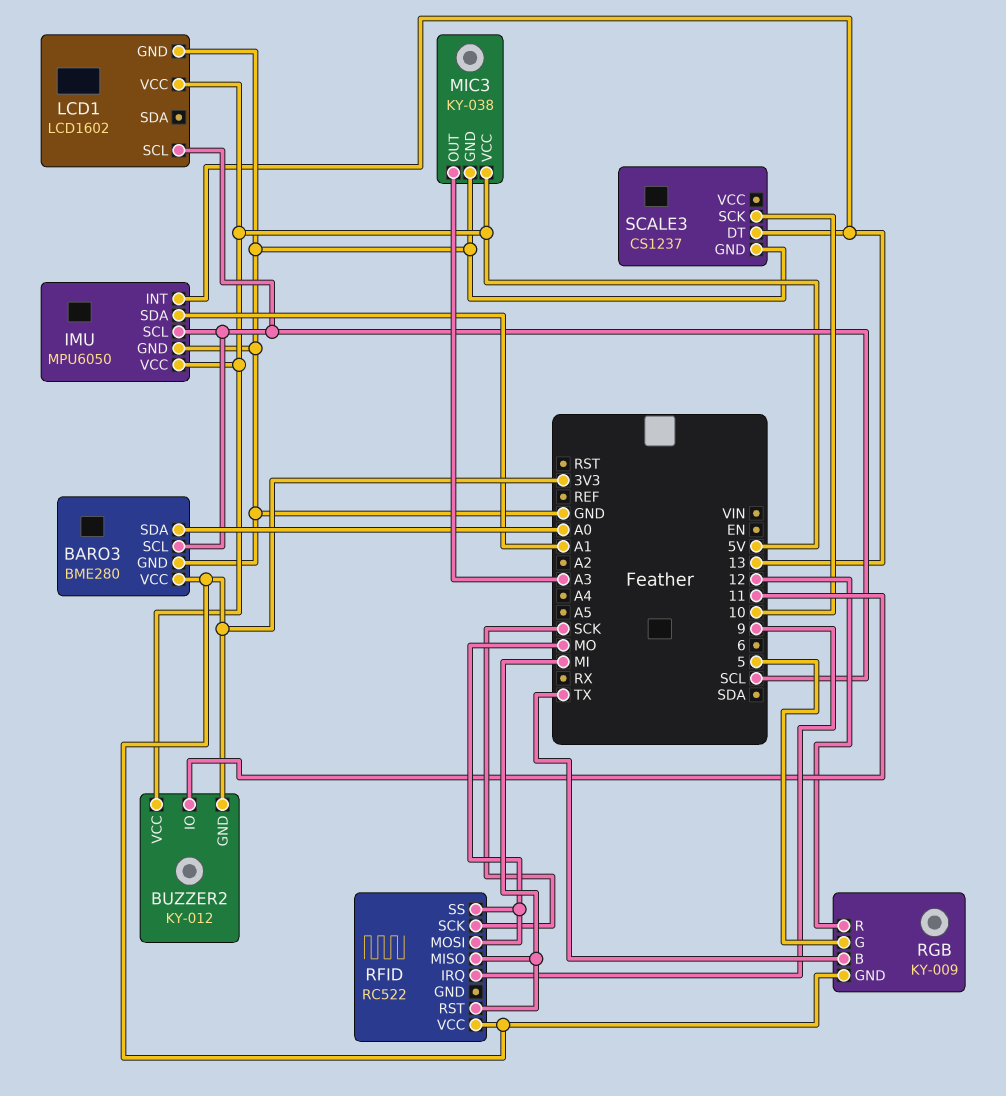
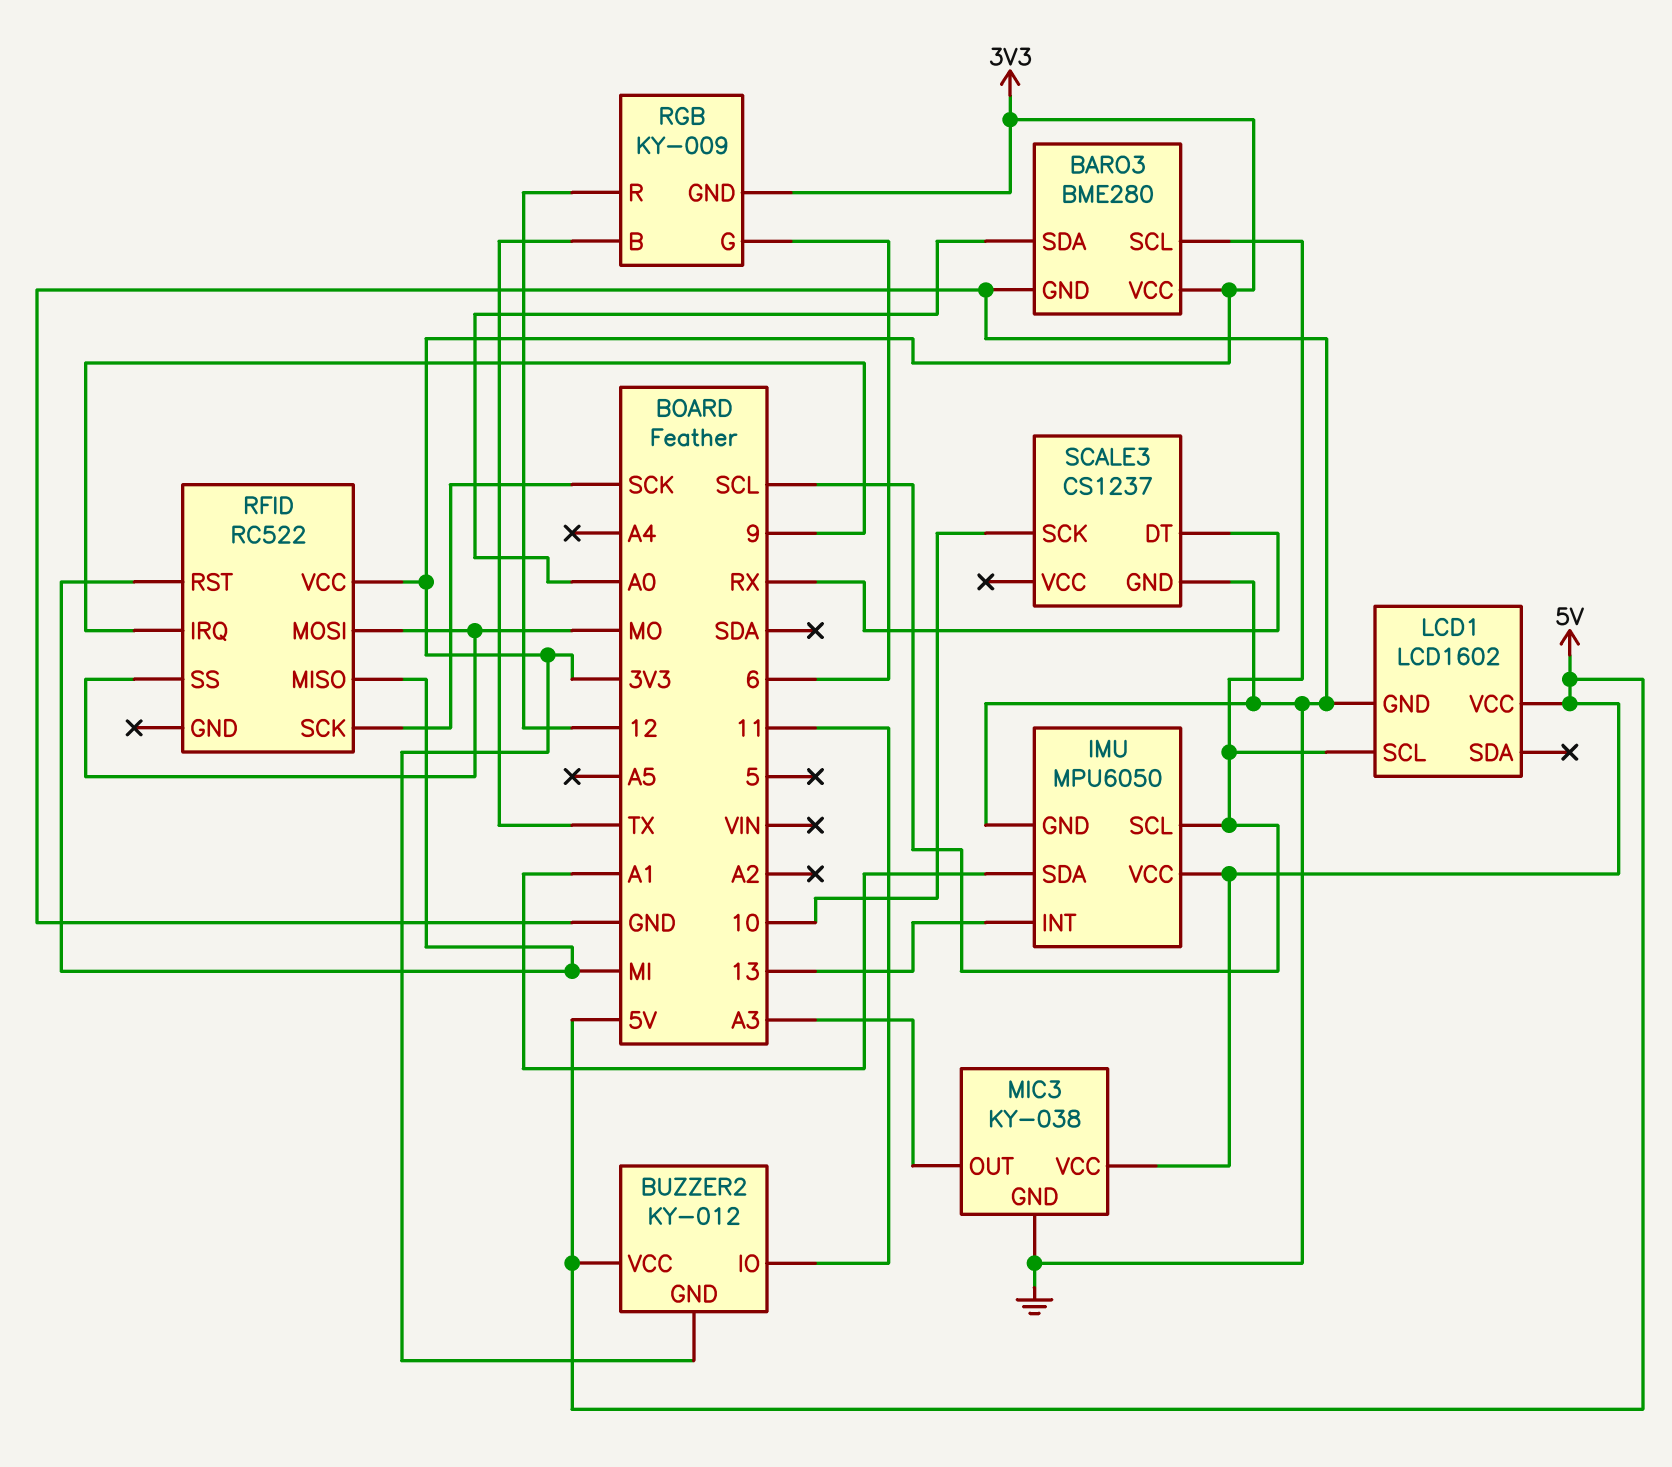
RGB pin G: 5 -> 6
SCALE3 pin DT: 13 -> RX

